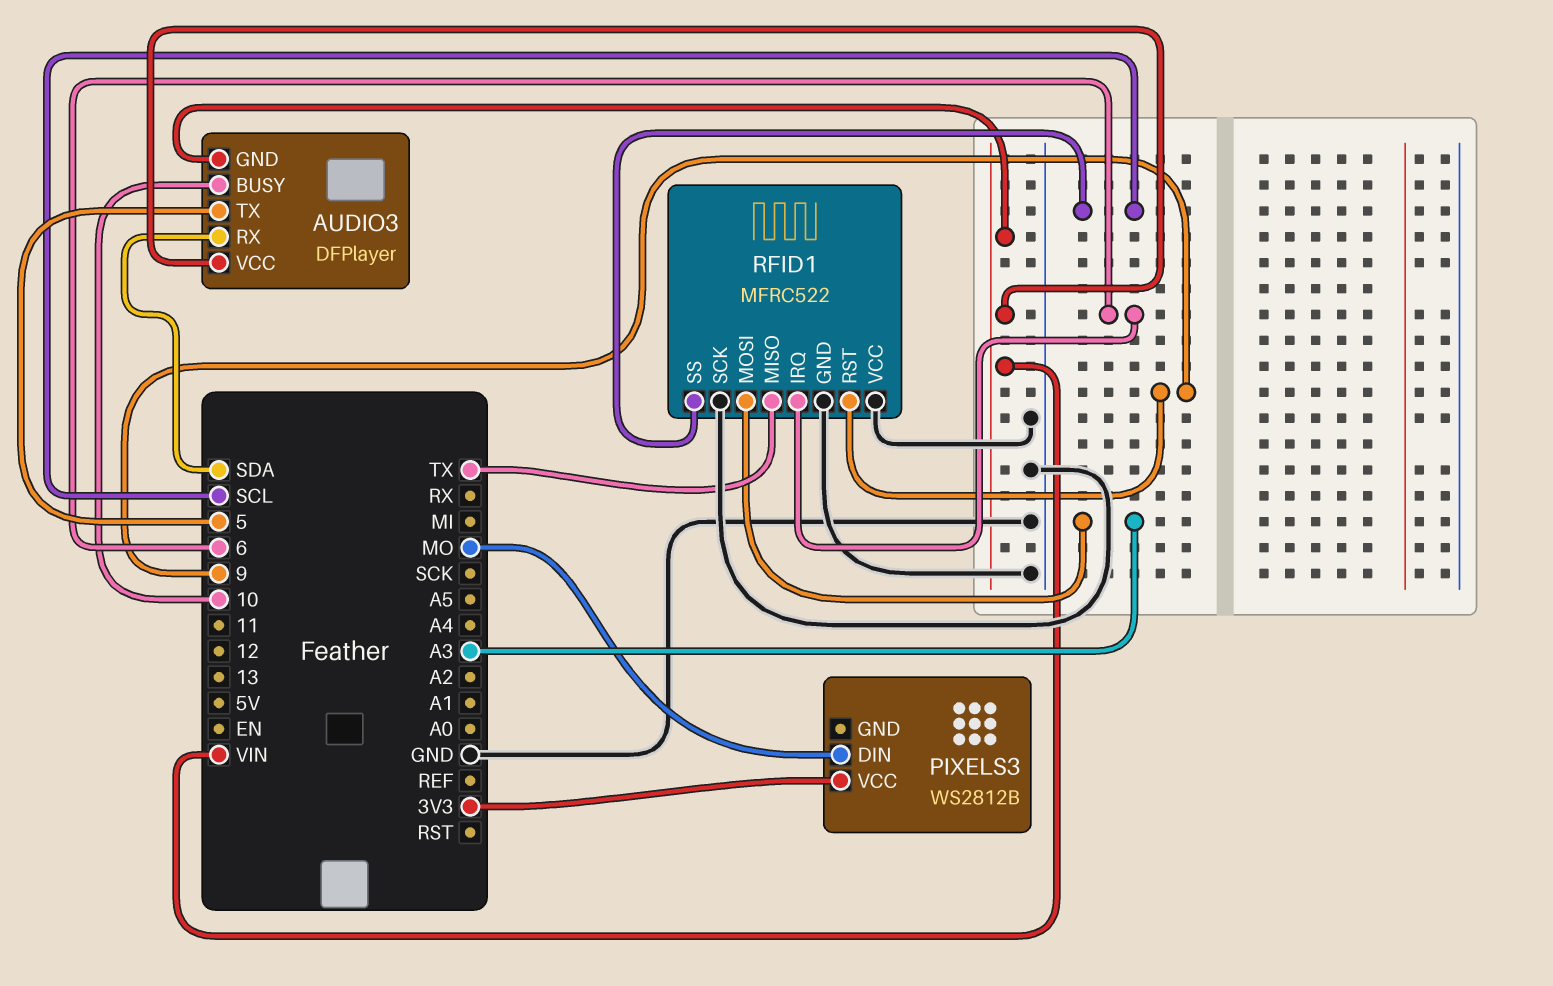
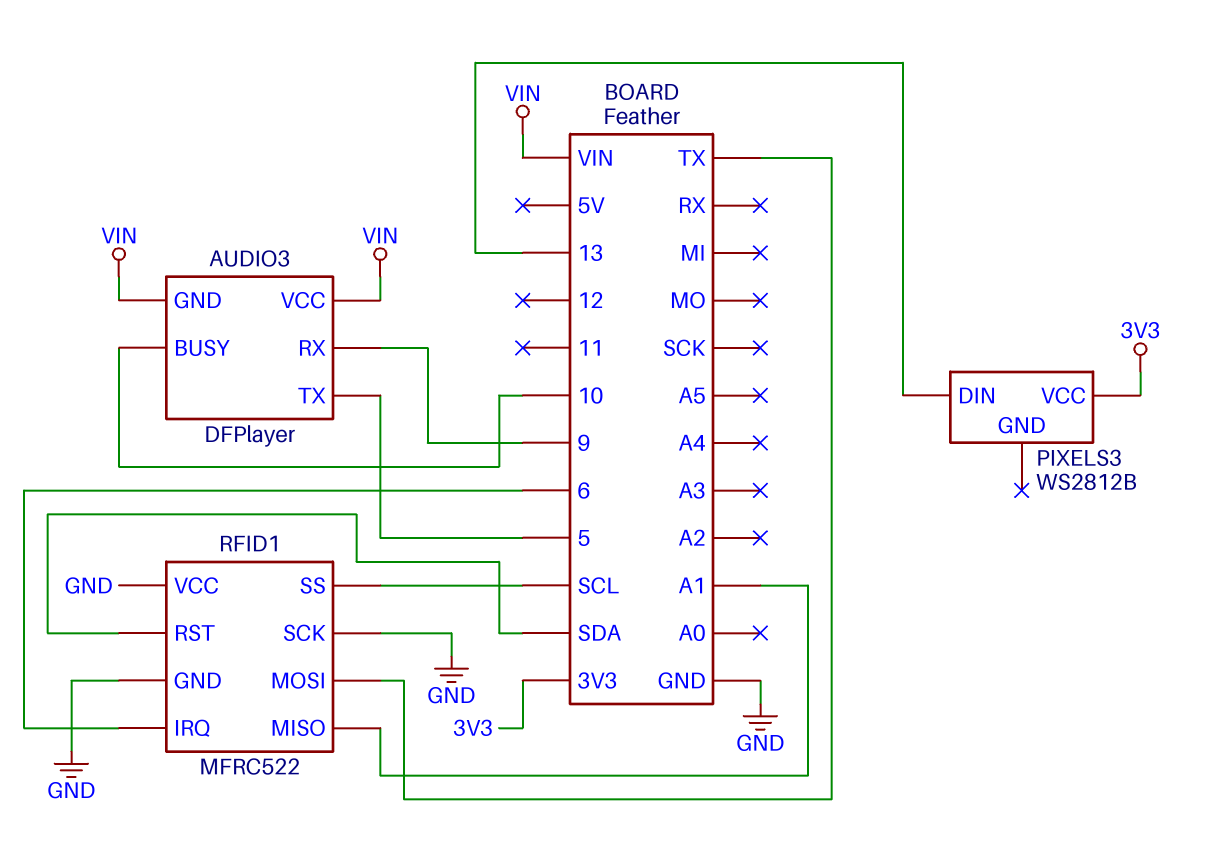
AUDIO3 pin RX: SDA -> 9
PIXELS3 pin DIN: MO -> 13
RFID1 pin MISO: TX -> A1
RFID1 pin MOSI: A3 -> TX
RFID1 pin RST: 9 -> SDA

